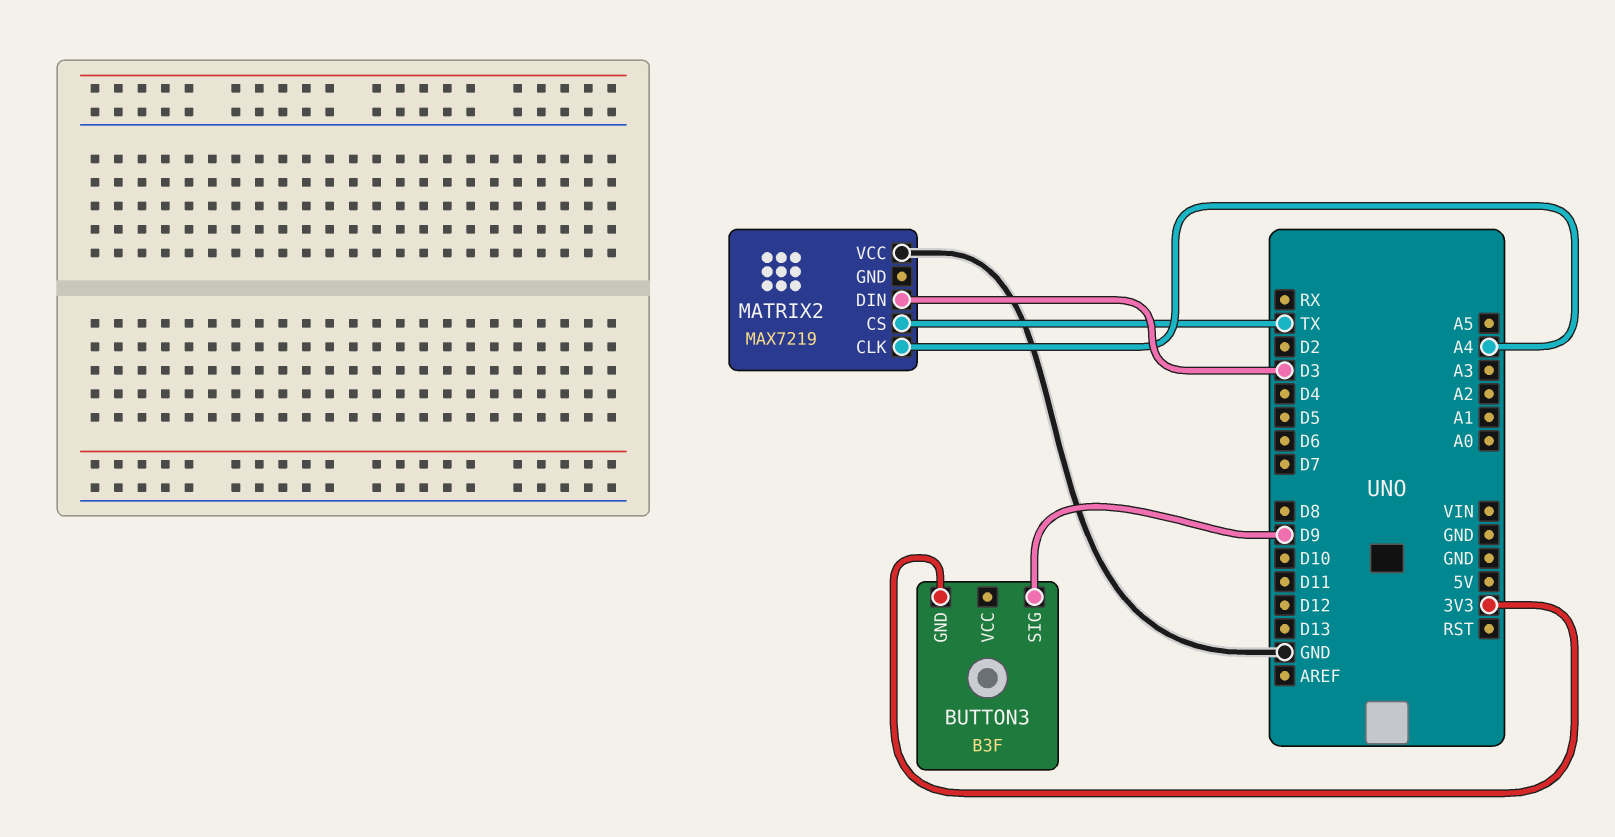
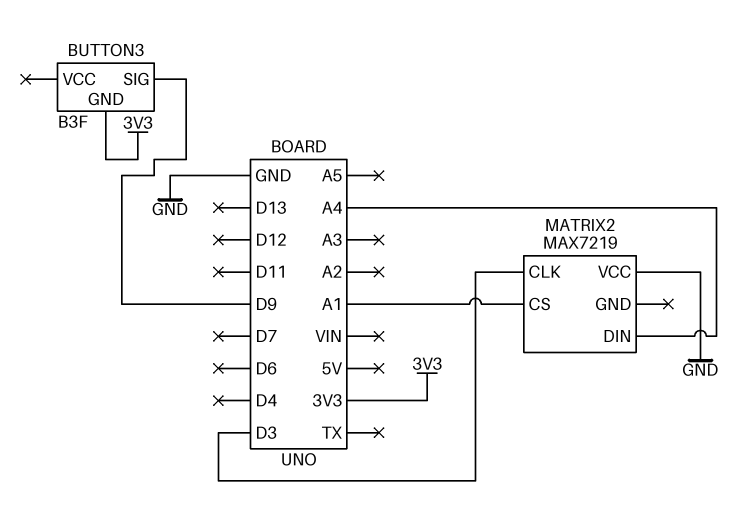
MATRIX2 pin CLK: A4 -> D3
MATRIX2 pin CS: TX -> A1
MATRIX2 pin DIN: D3 -> A4

